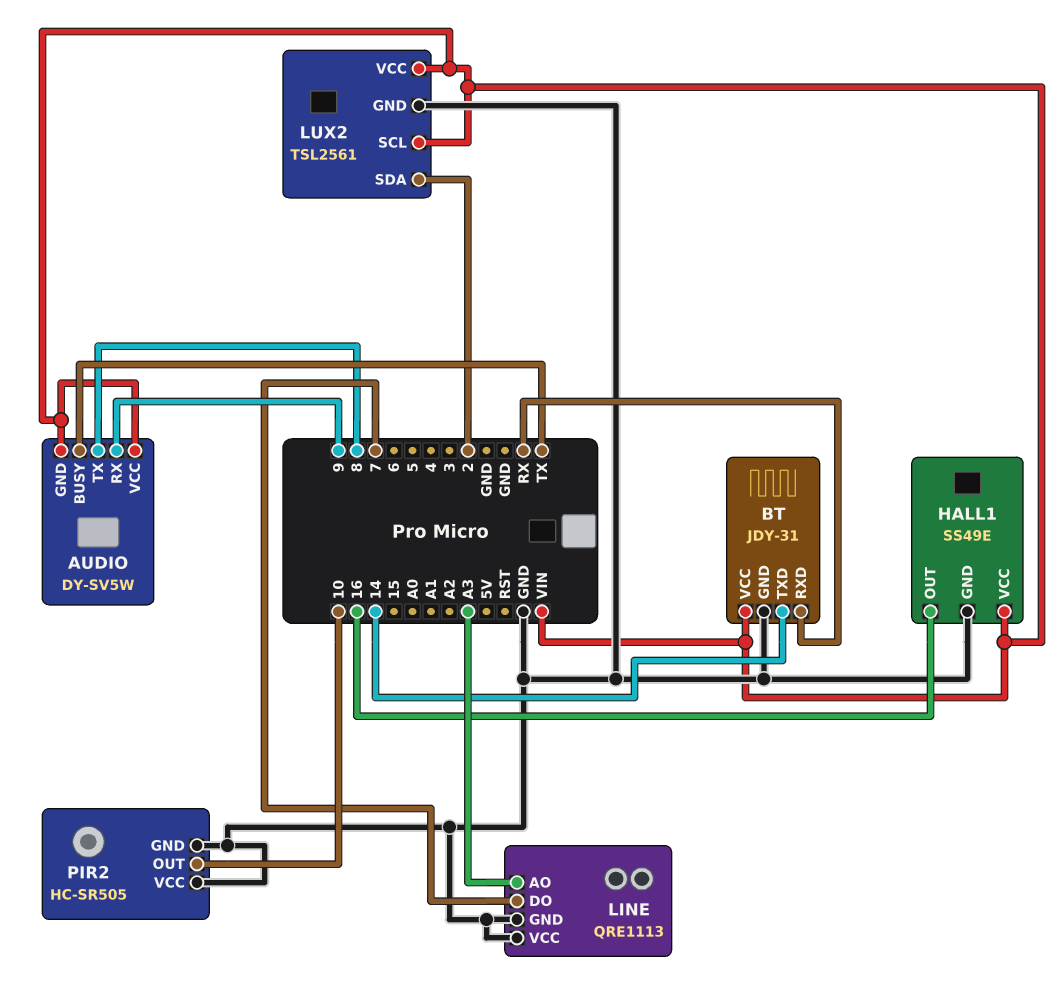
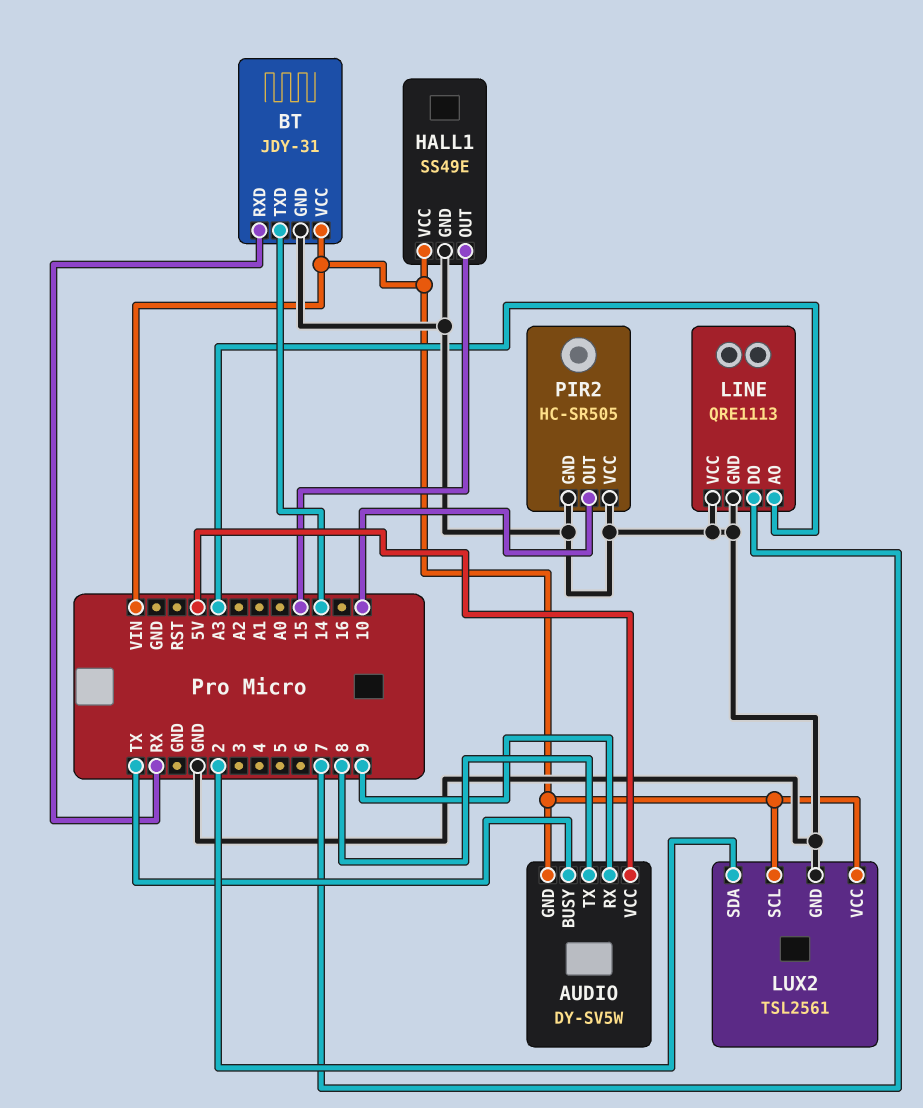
AUDIO pin VCC: VIN -> 5V
HALL1 pin OUT: 16 -> 15

